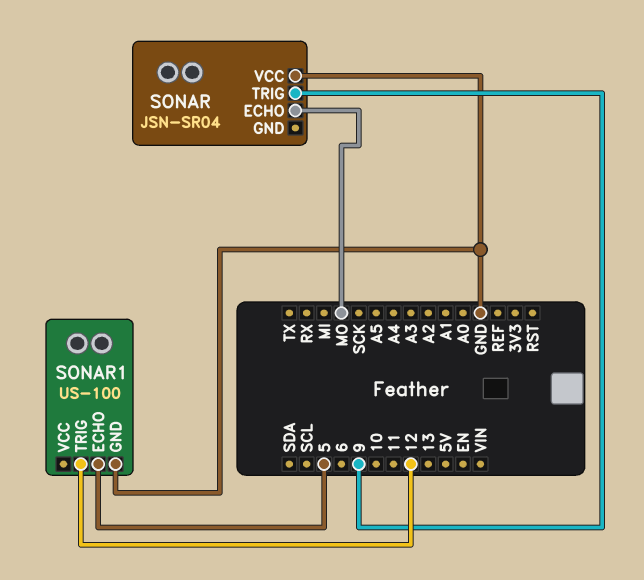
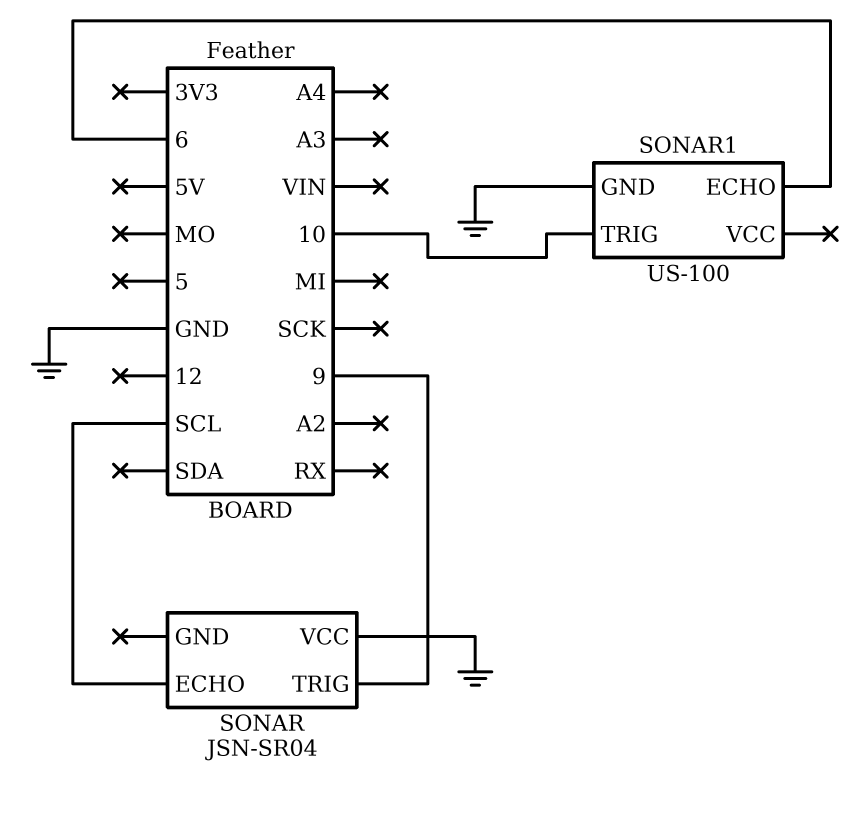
SONAR pin ECHO: MO -> SCL
SONAR1 pin ECHO: 5 -> 6
SONAR1 pin TRIG: 12 -> 10

